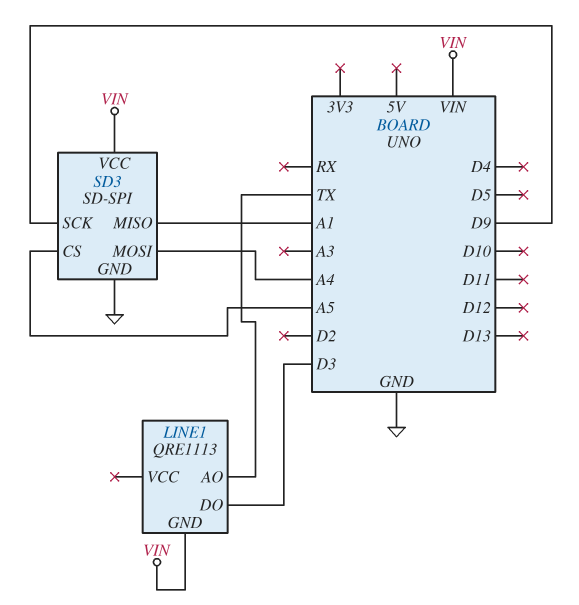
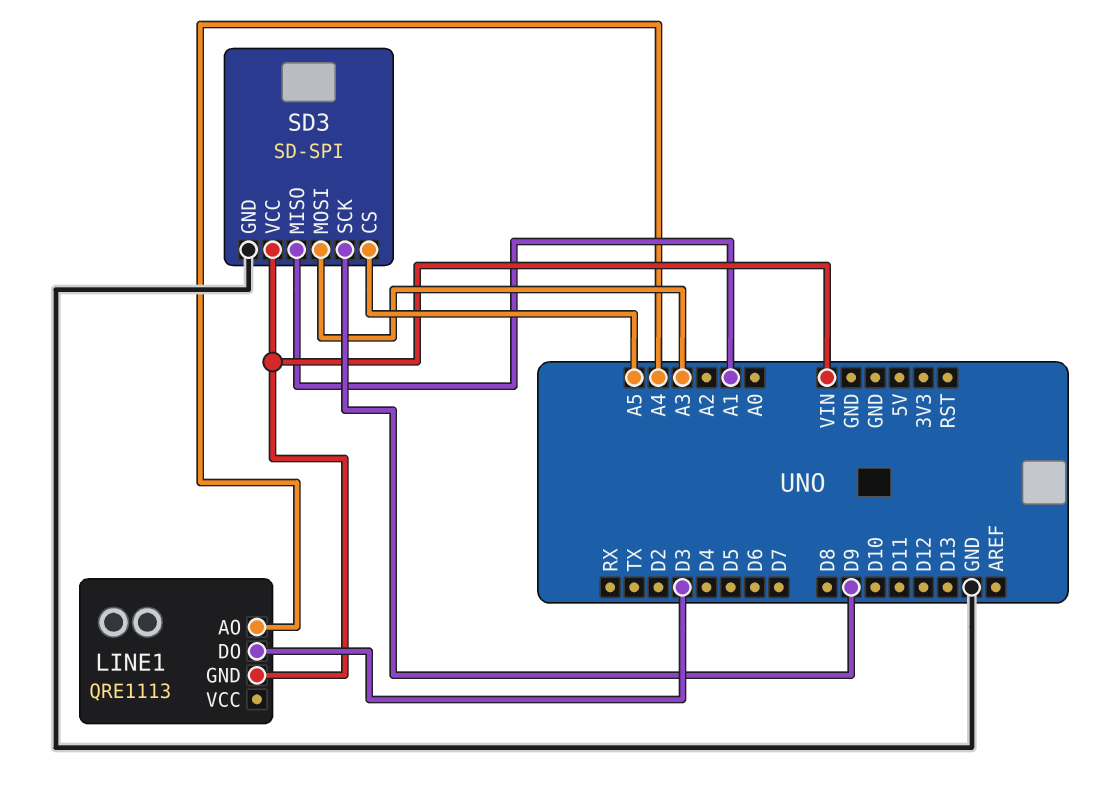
LINE1 pin AO: TX -> A4
SD3 pin MOSI: A4 -> A3

